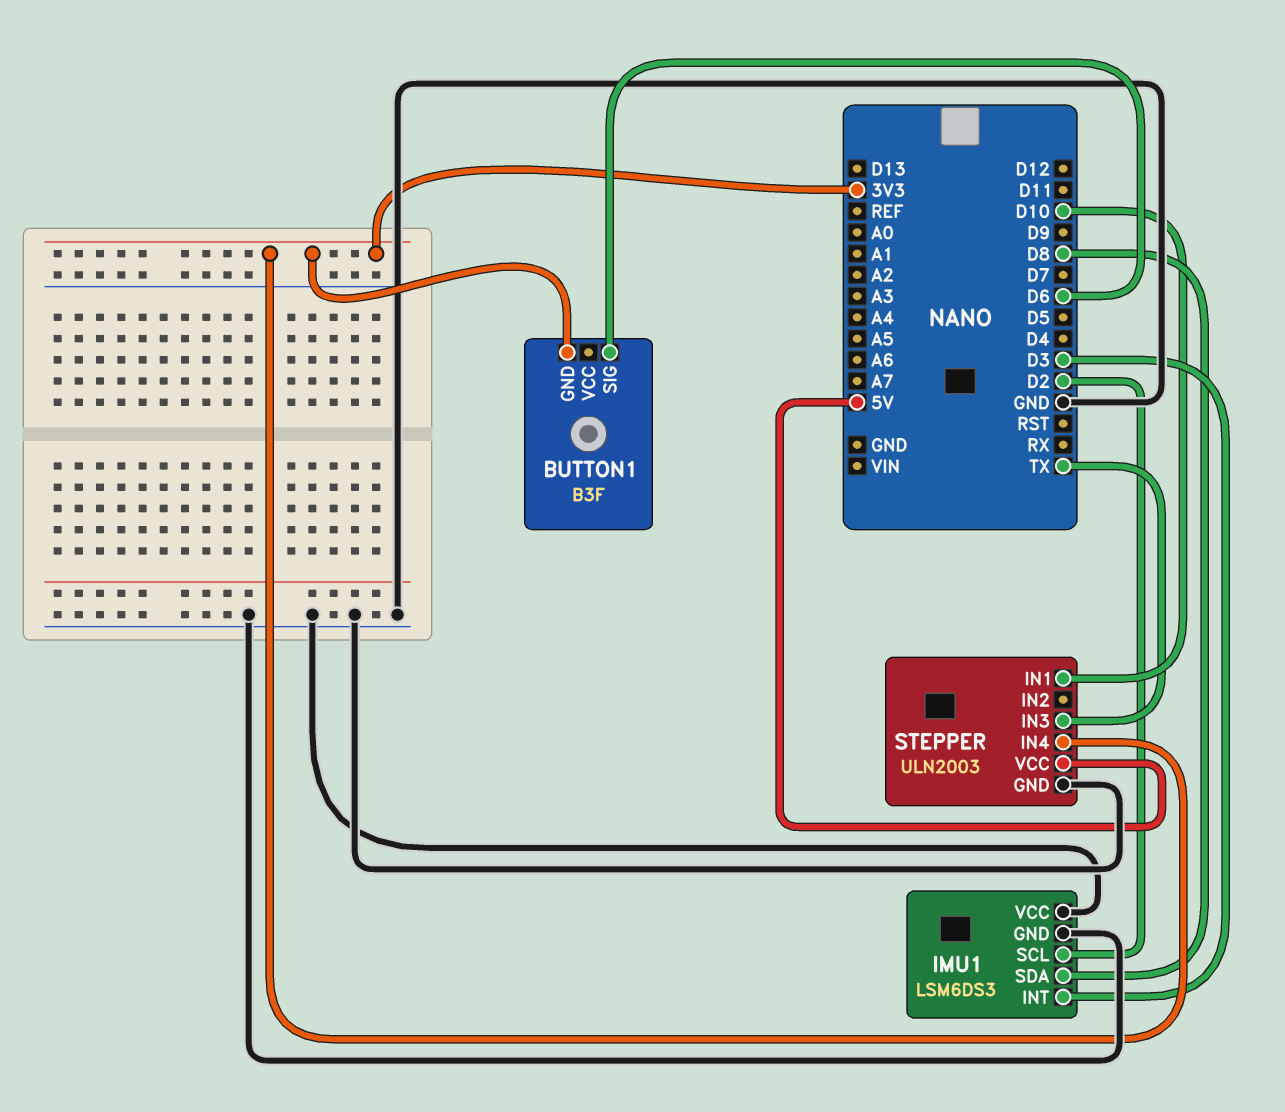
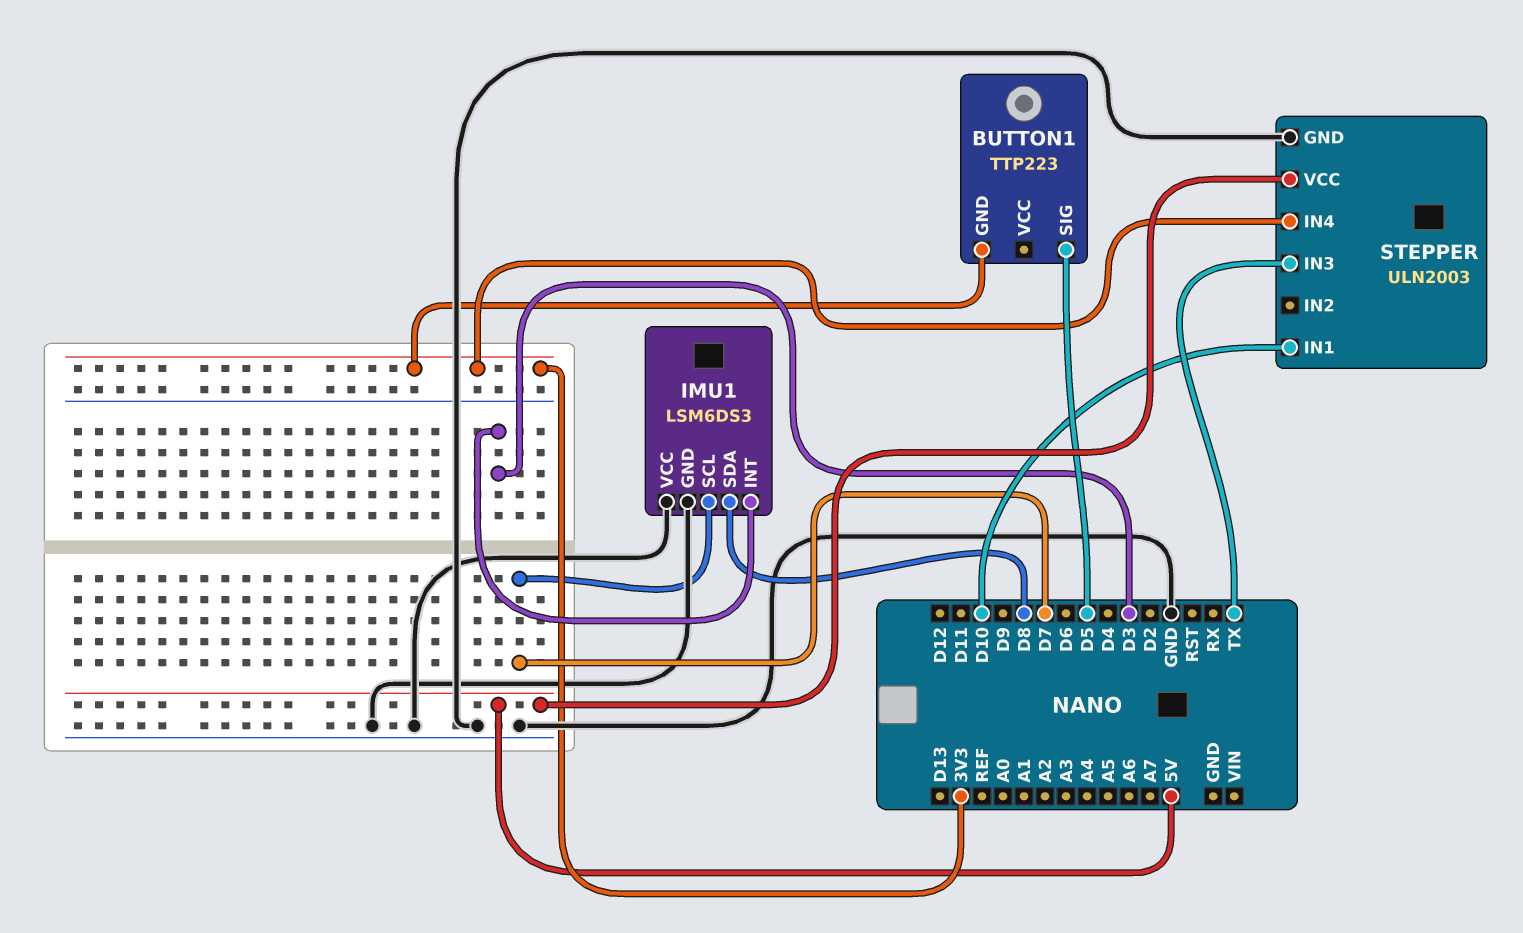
BUTTON1: B3F -> TTP223
BUTTON1 pin SIG: D6 -> D5
IMU1 pin SCL: D2 -> D7

